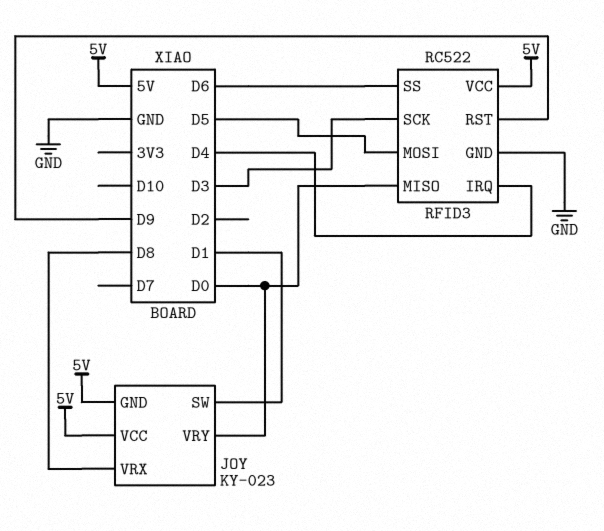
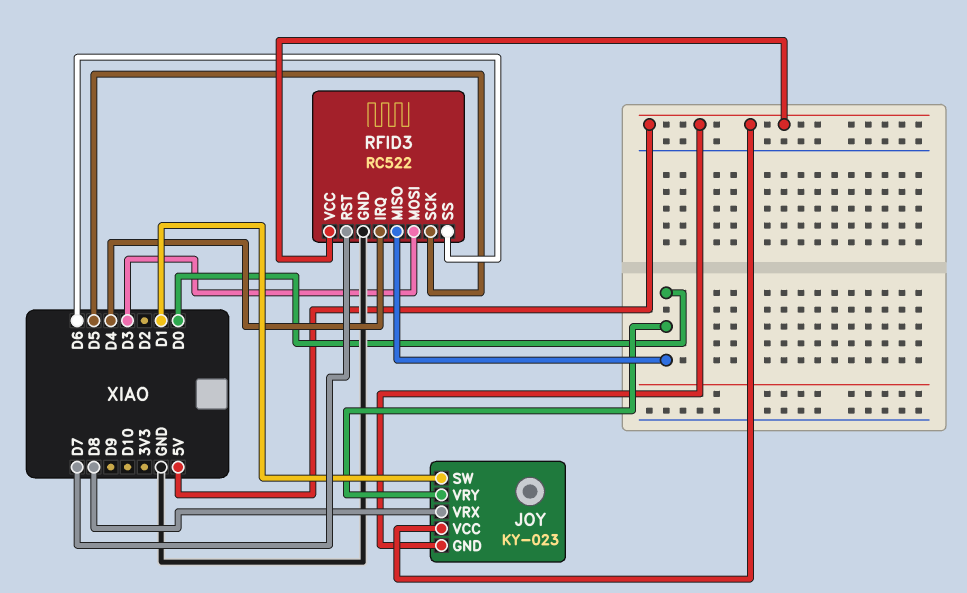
RFID3 pin MOSI: D5 -> D3
RFID3 pin RST: D9 -> D7
RFID3 pin SCK: D3 -> D5

